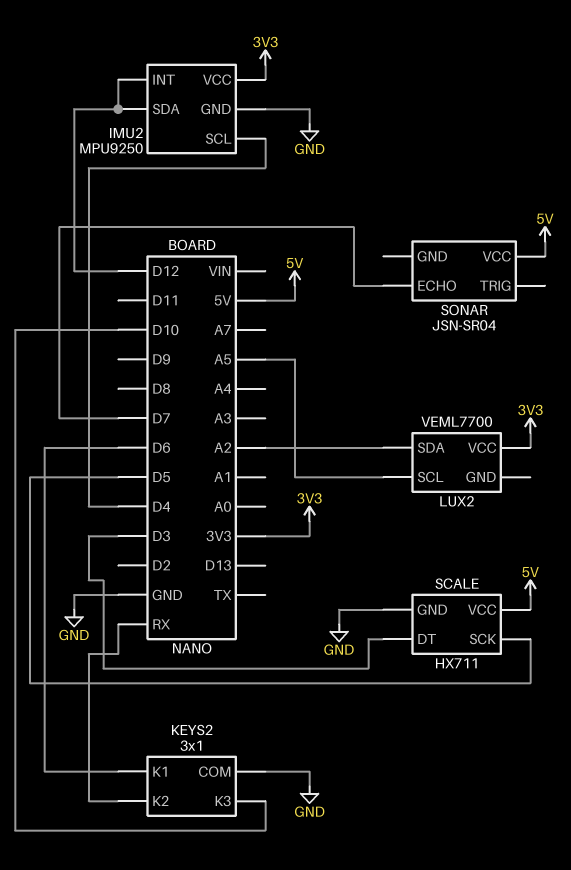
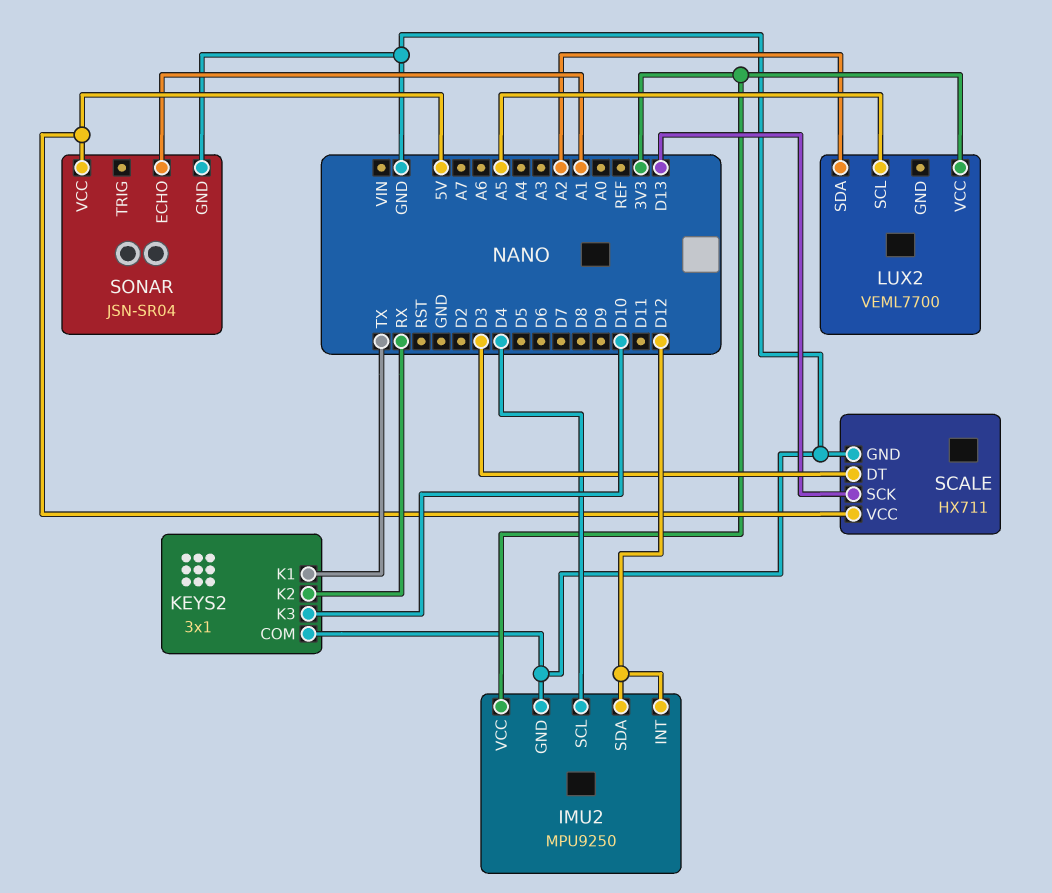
KEYS2 pin K1: D6 -> TX
SCALE pin SCK: D5 -> D13
SONAR pin ECHO: D7 -> A1
SONAR pin GND: none -> GND

